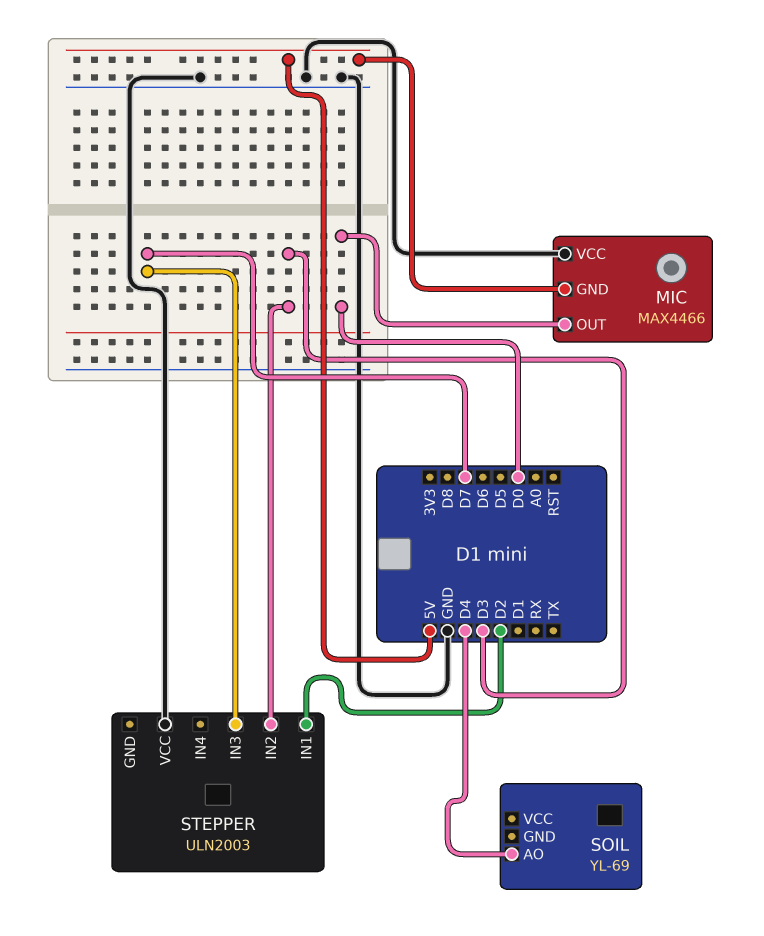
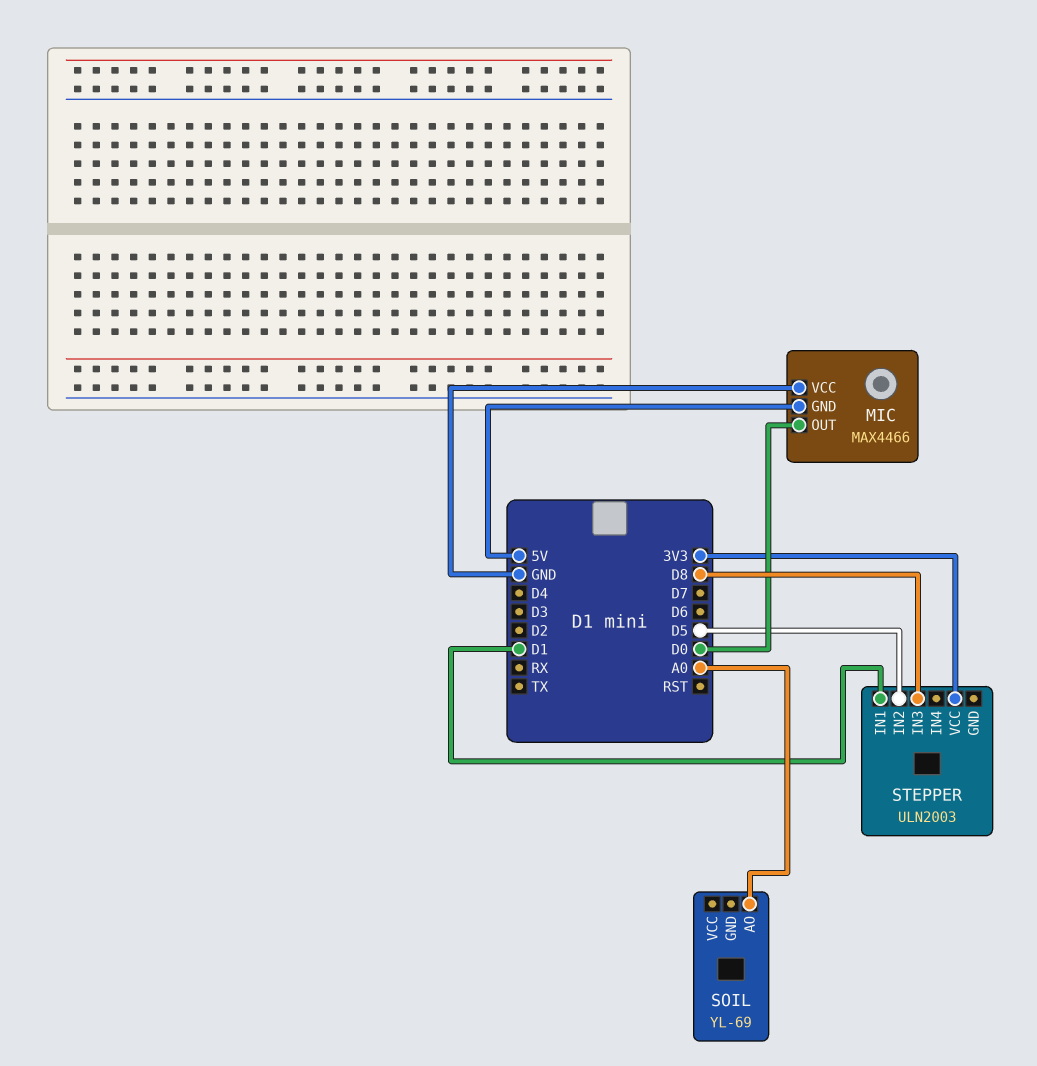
SOIL pin AO: D4 -> A0
STEPPER pin IN1: D2 -> D1
STEPPER pin IN2: D3 -> D5
STEPPER pin IN3: D7 -> D8
STEPPER pin VCC: GND -> 3V3

